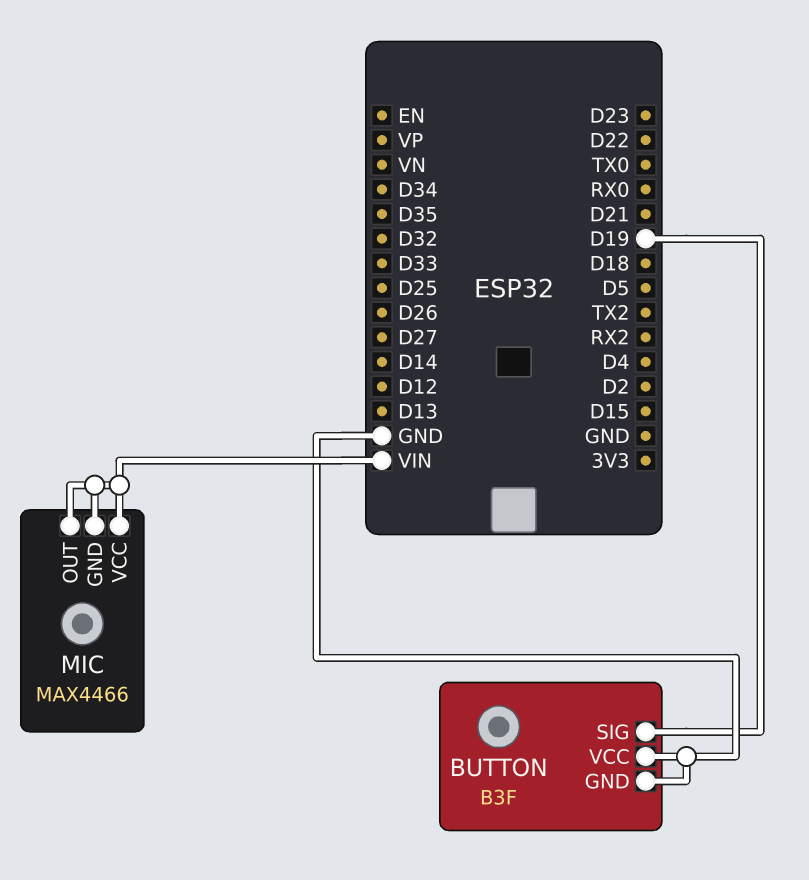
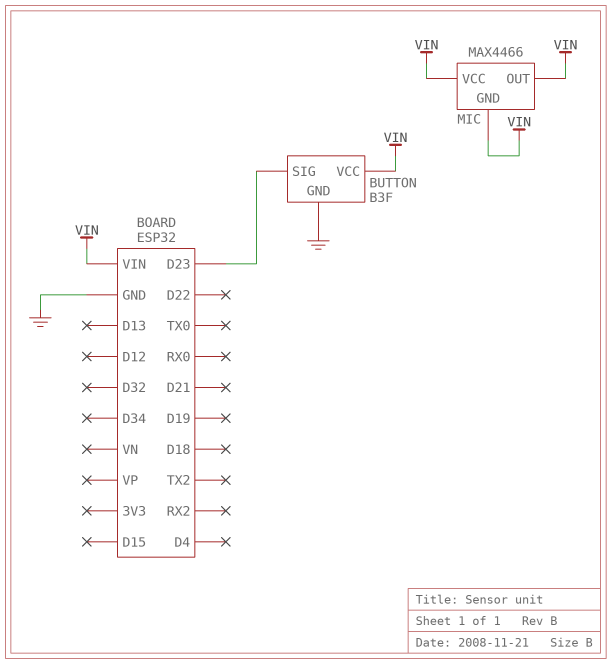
BUTTON pin SIG: D19 -> D23
BUTTON pin VCC: GND -> VIN

